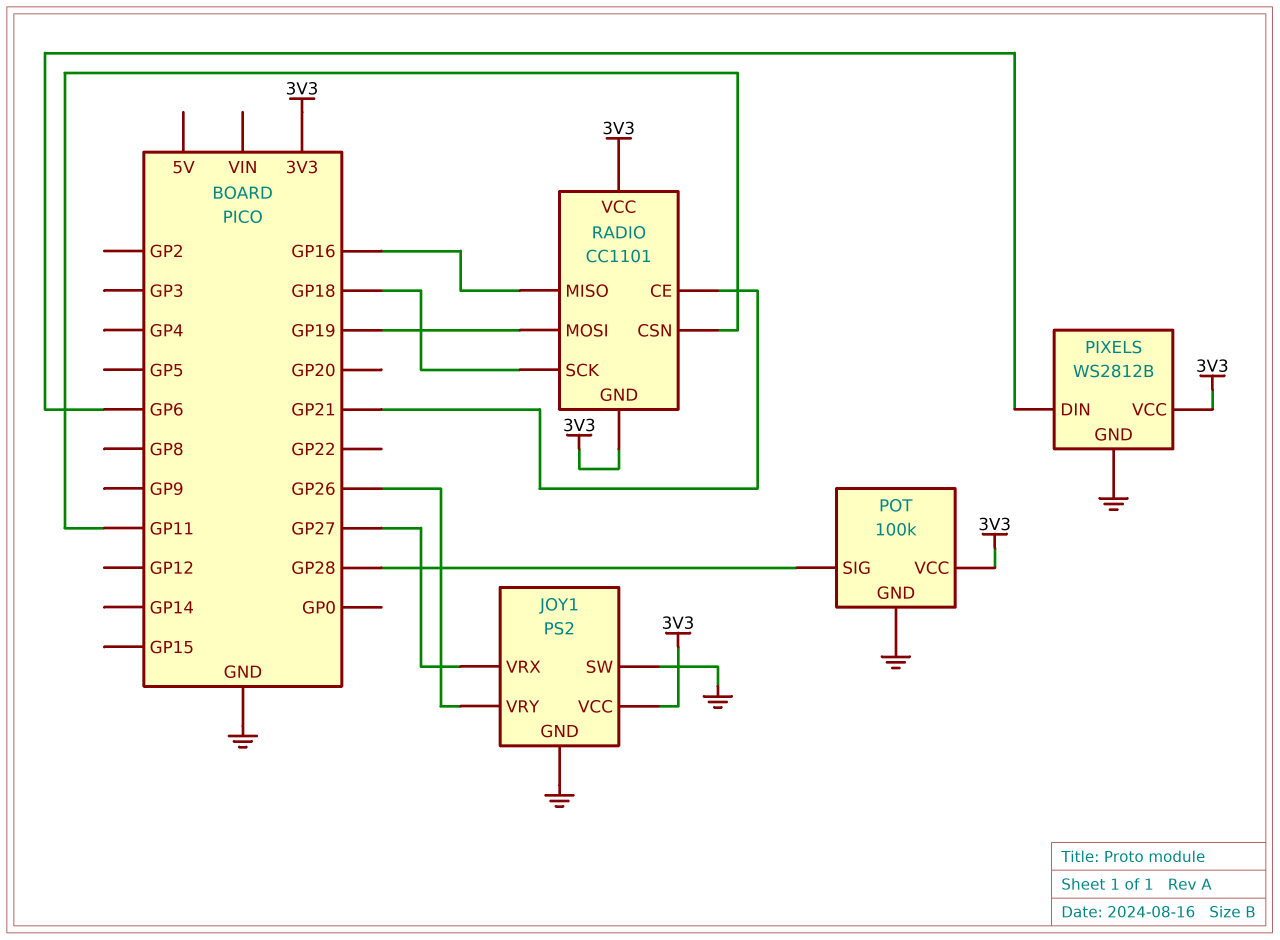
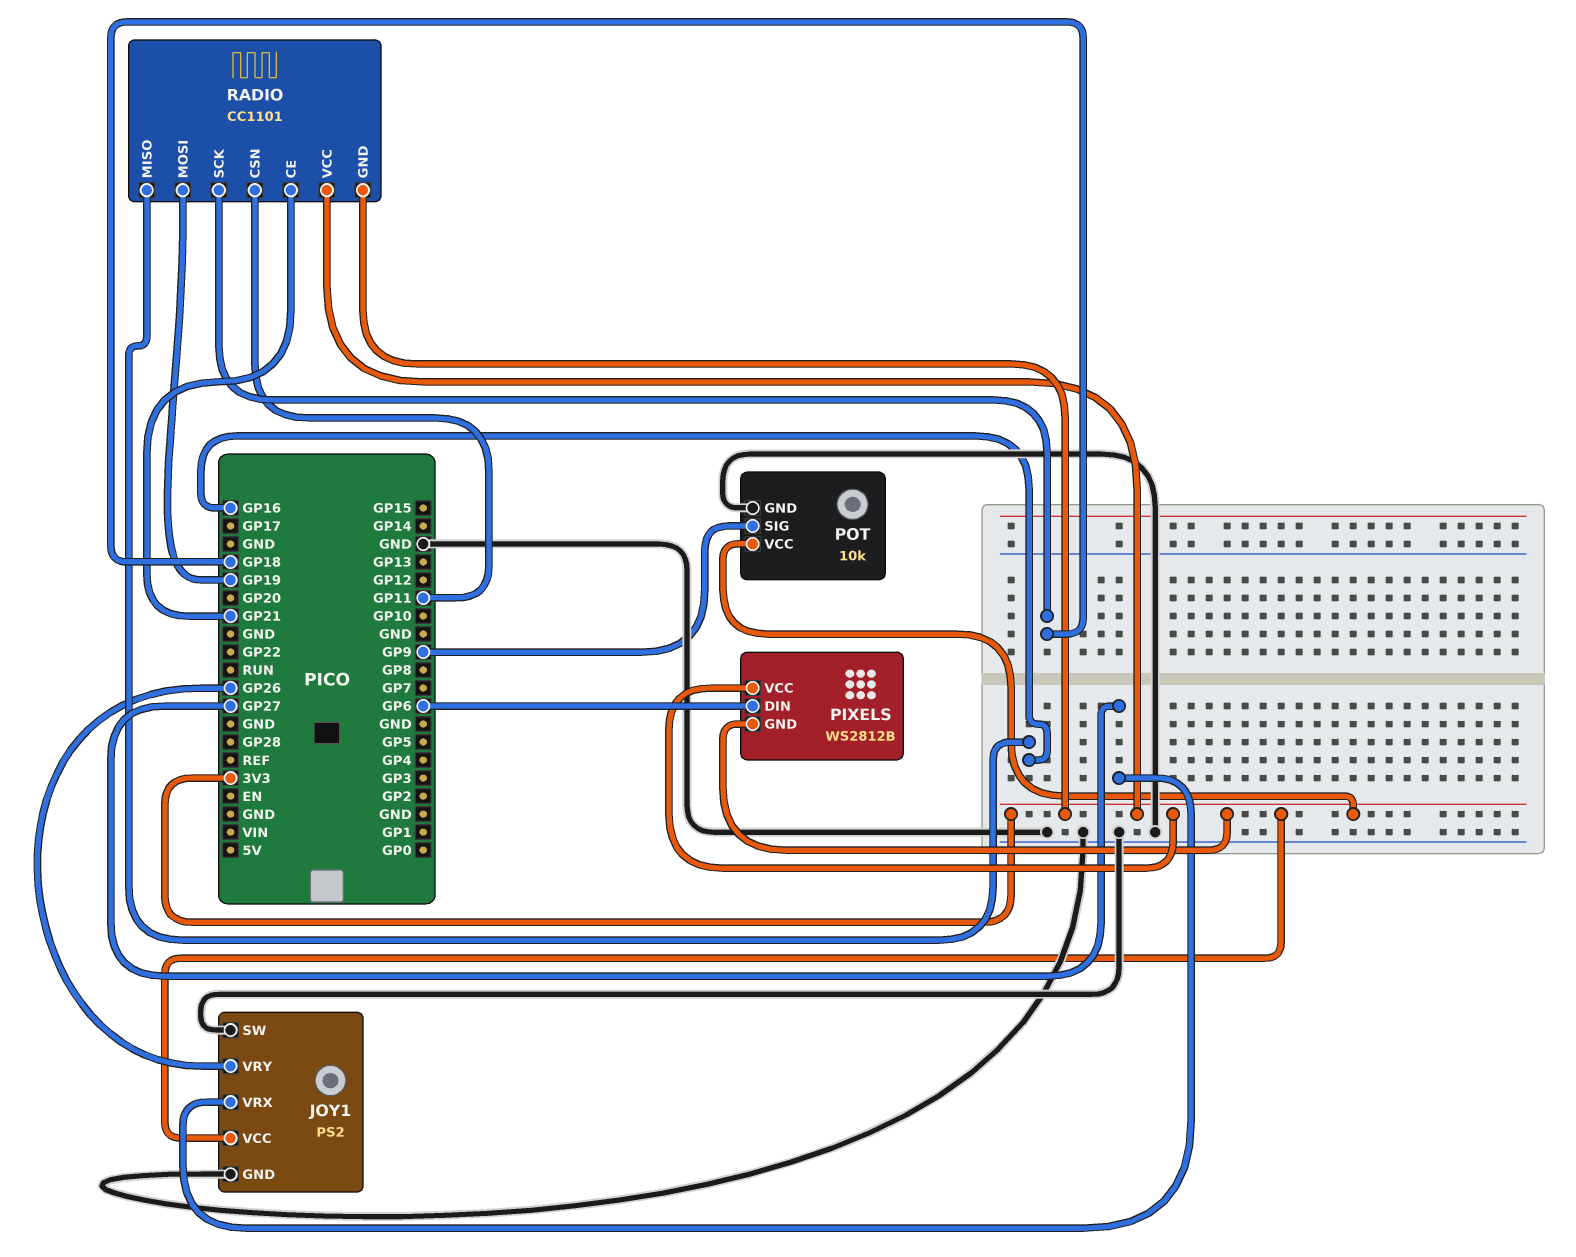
PIXELS pin GND: GND -> 3V3
POT: 100k -> 10k
POT pin SIG: GP28 -> GP9

